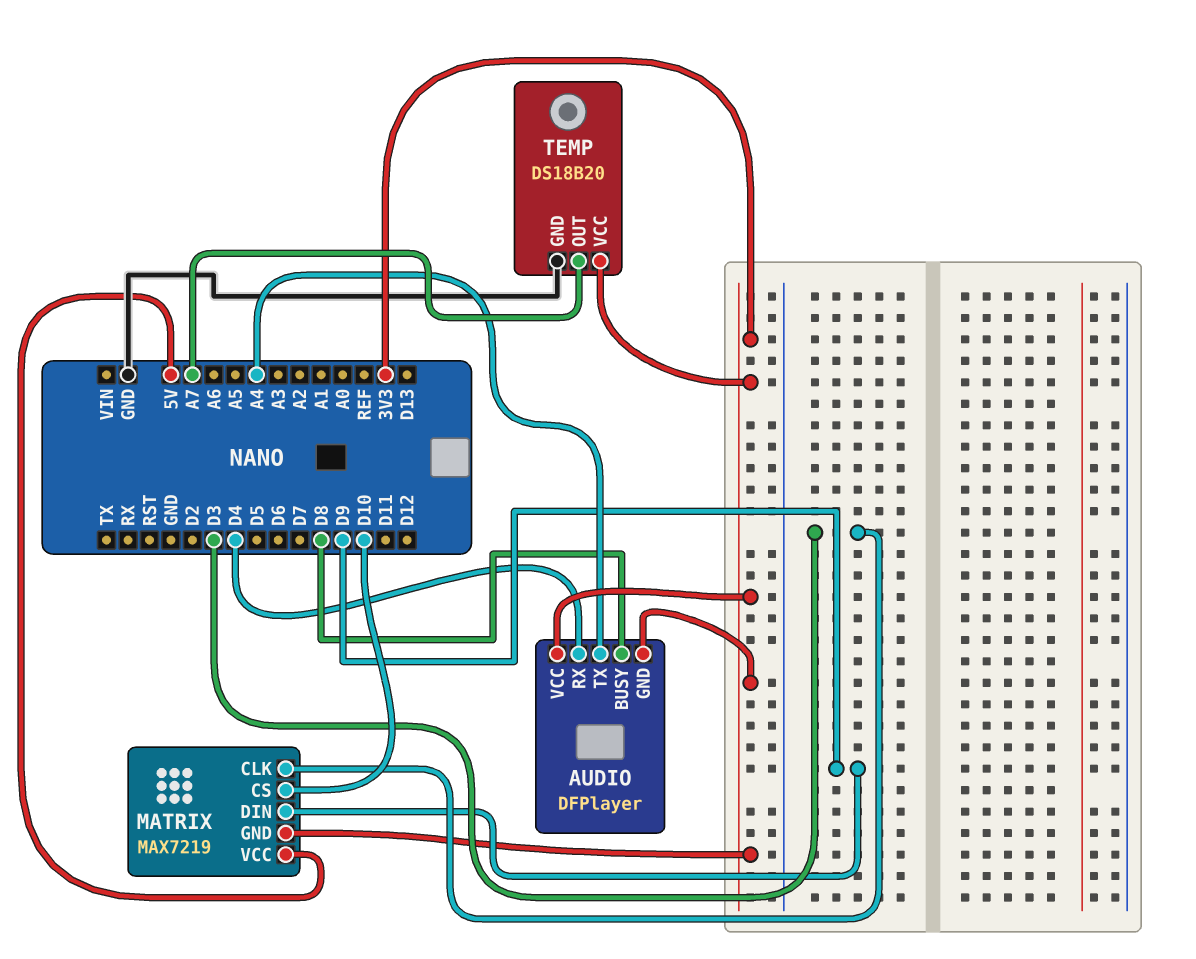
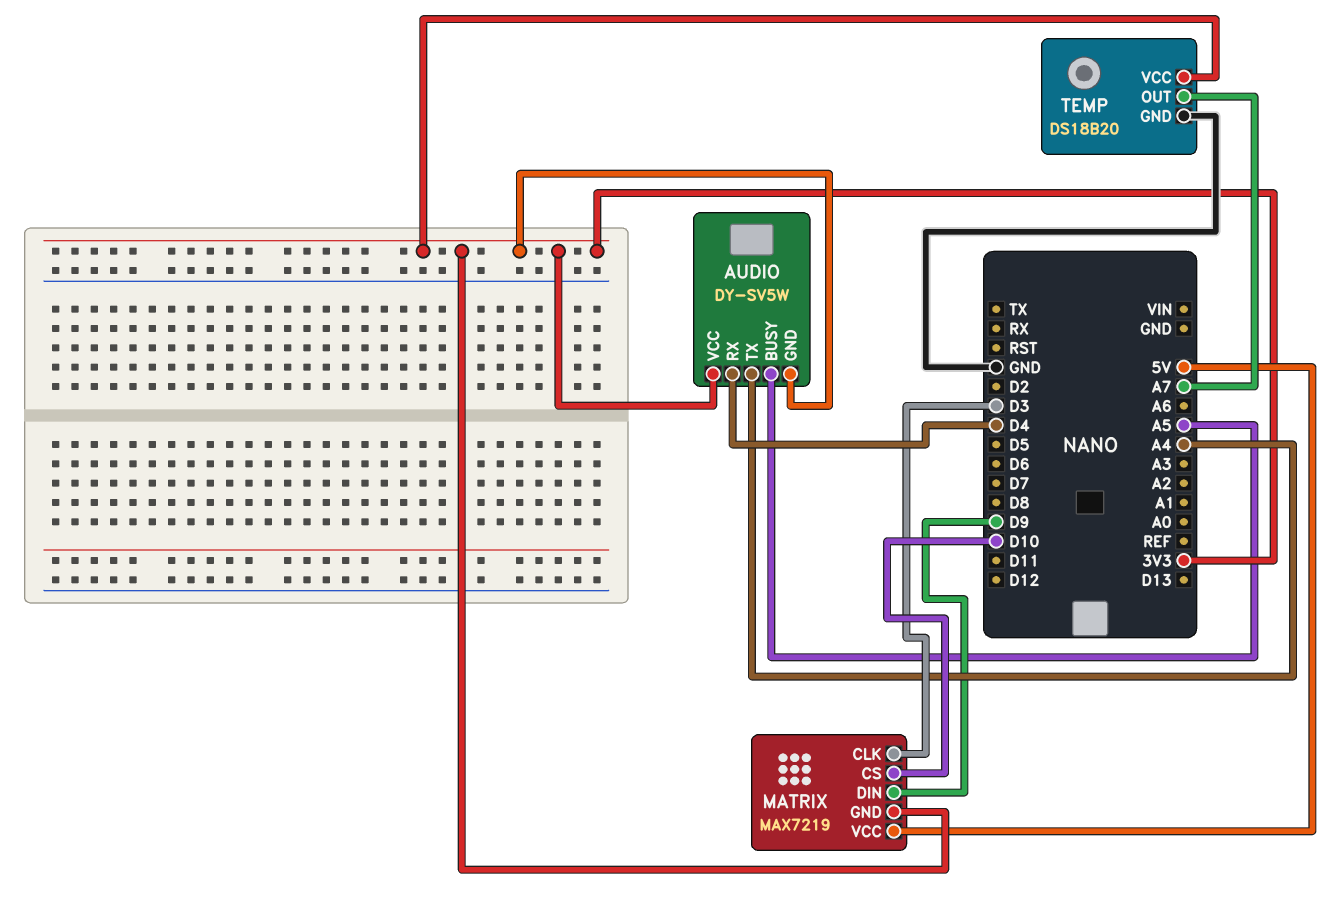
AUDIO: DFPlayer -> DY-SV5W
AUDIO pin BUSY: D8 -> A5

